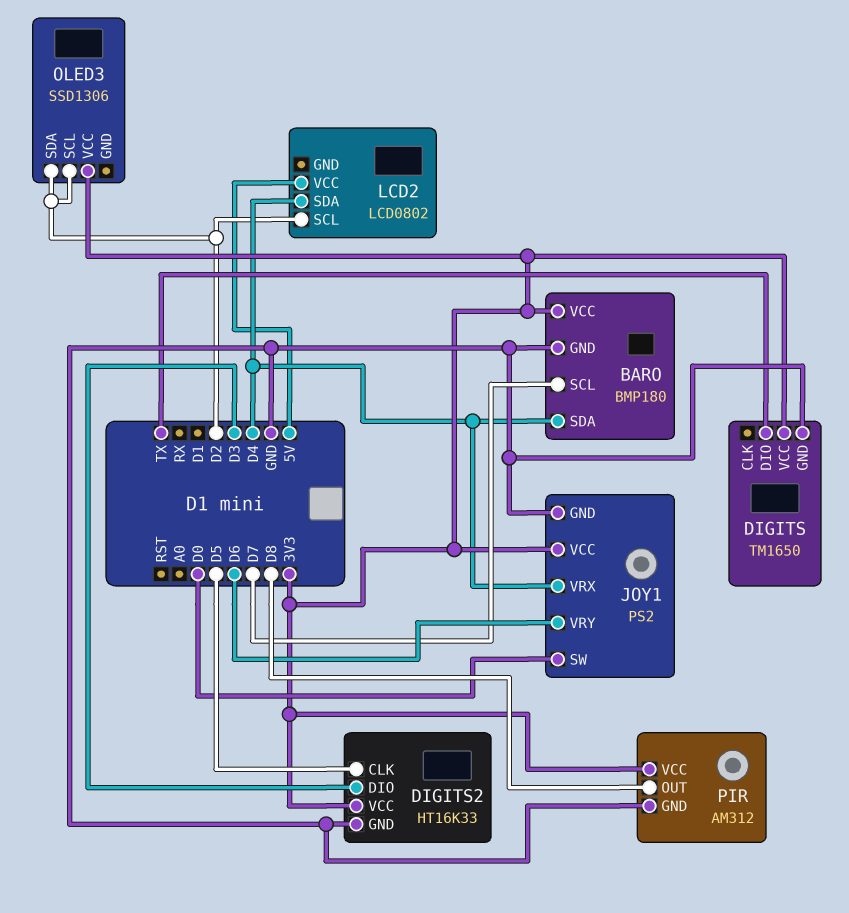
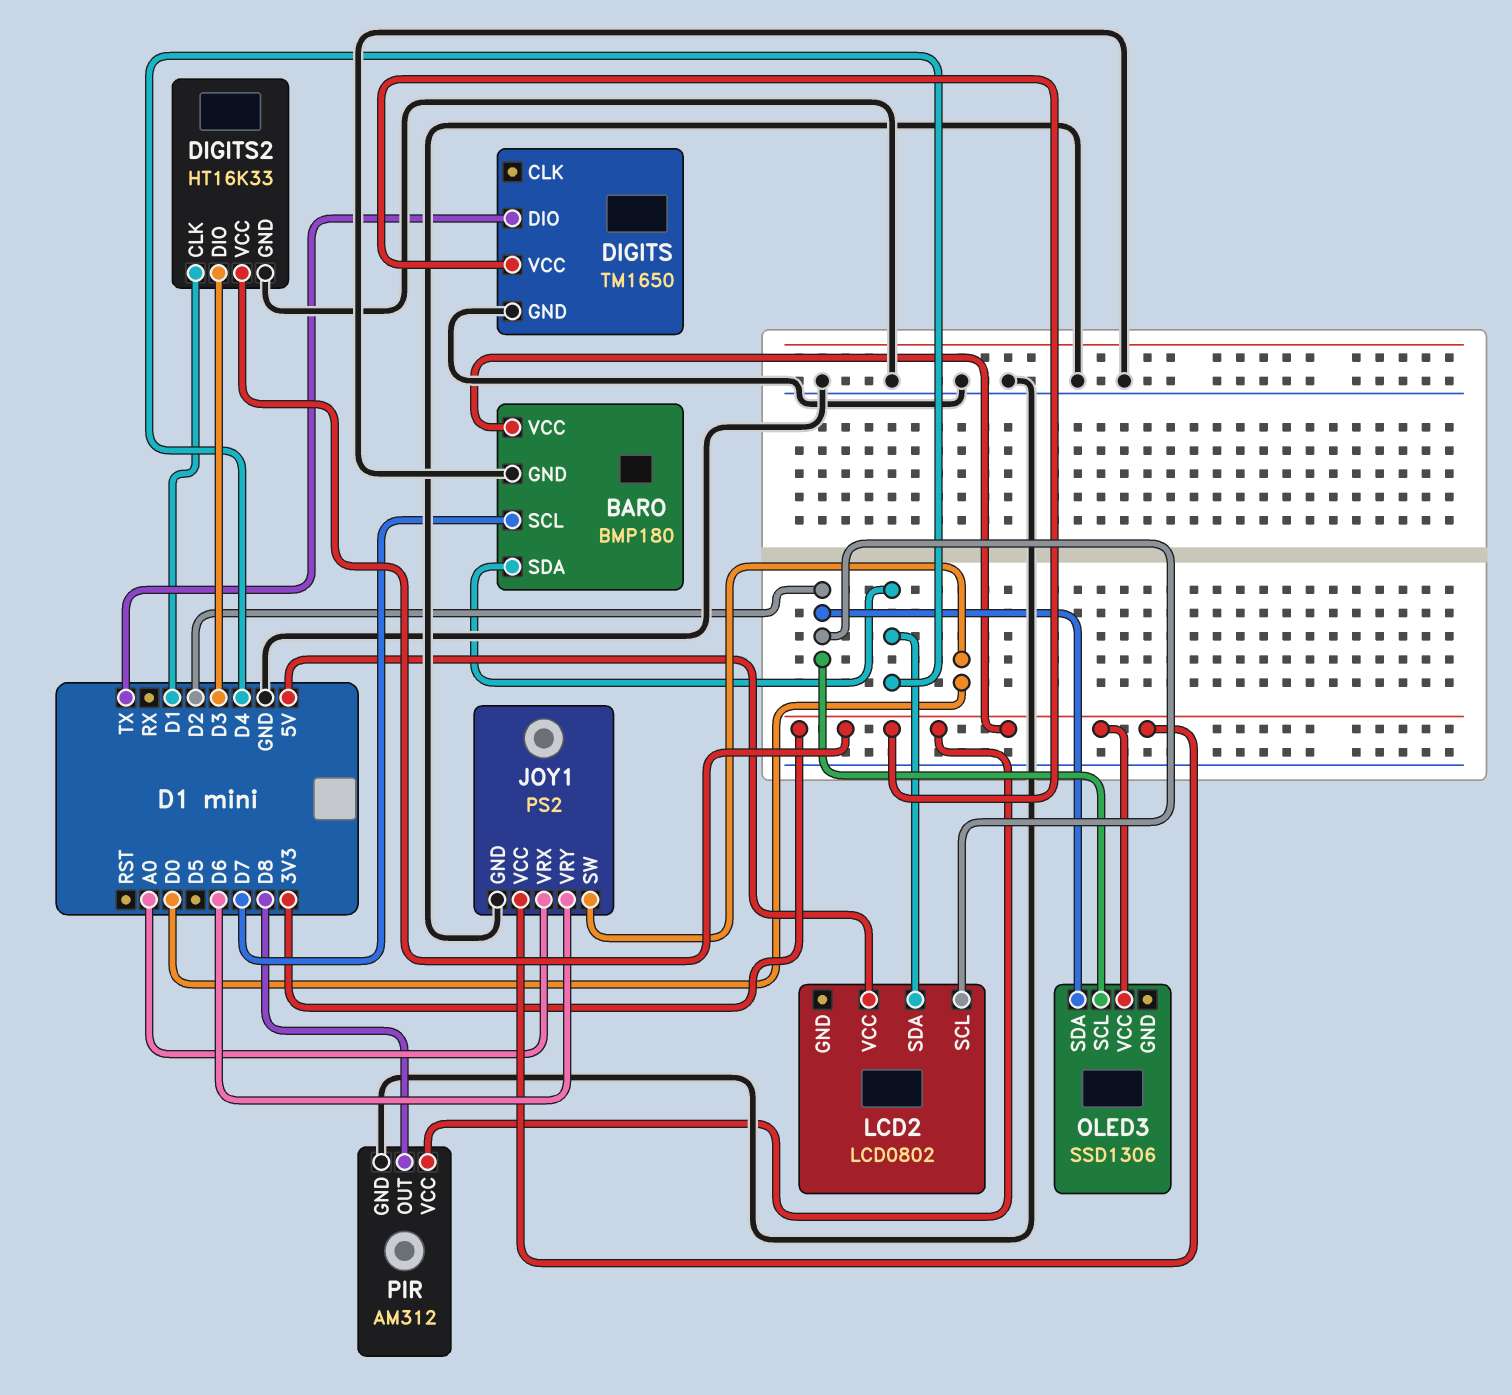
DIGITS2 pin CLK: D5 -> D1
JOY1 pin VRX: D4 -> A0

